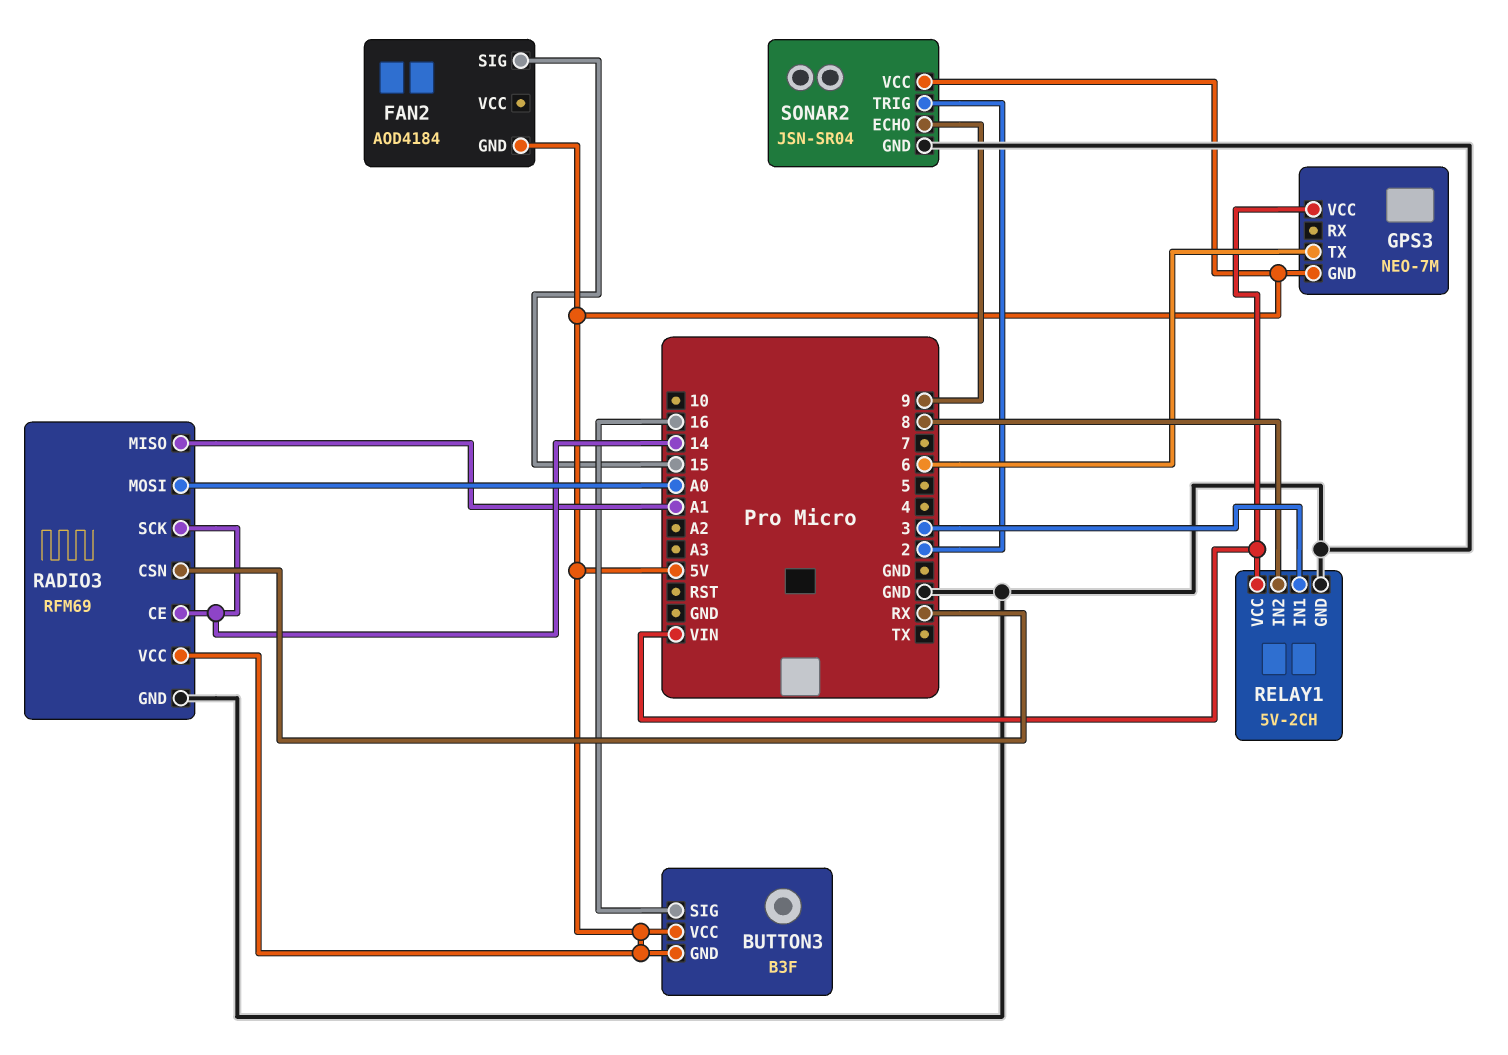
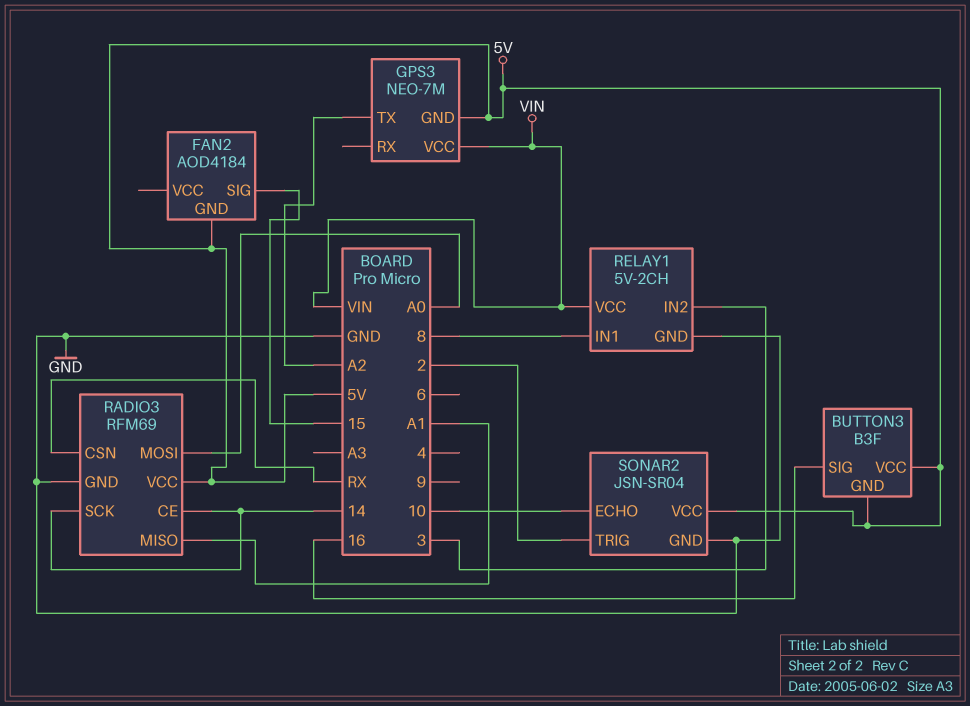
GPS3 pin TX: 6 -> A2
RELAY1 pin IN1: 3 -> 8
RELAY1 pin IN2: 8 -> 3
SONAR2 pin ECHO: 9 -> 10

